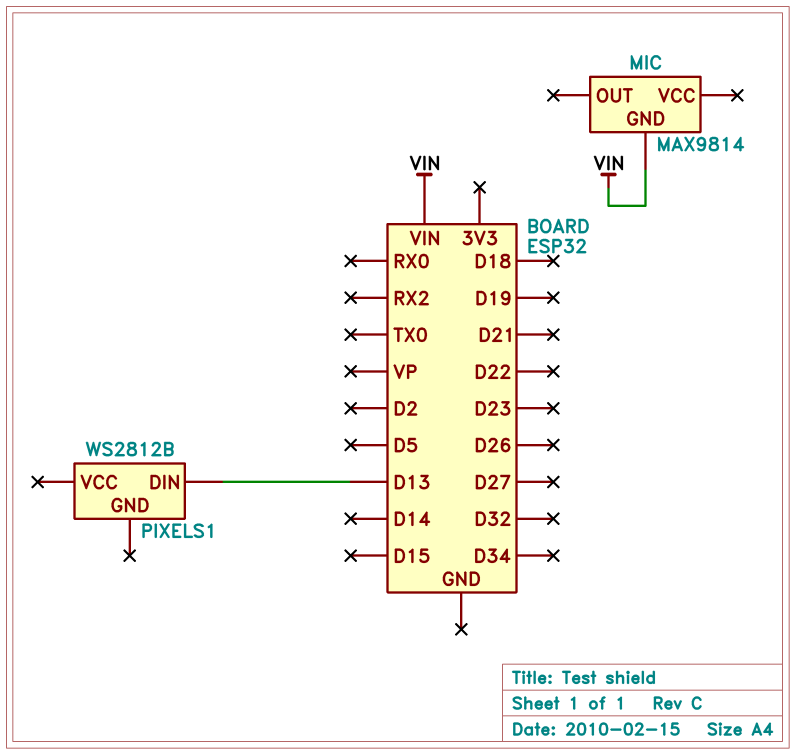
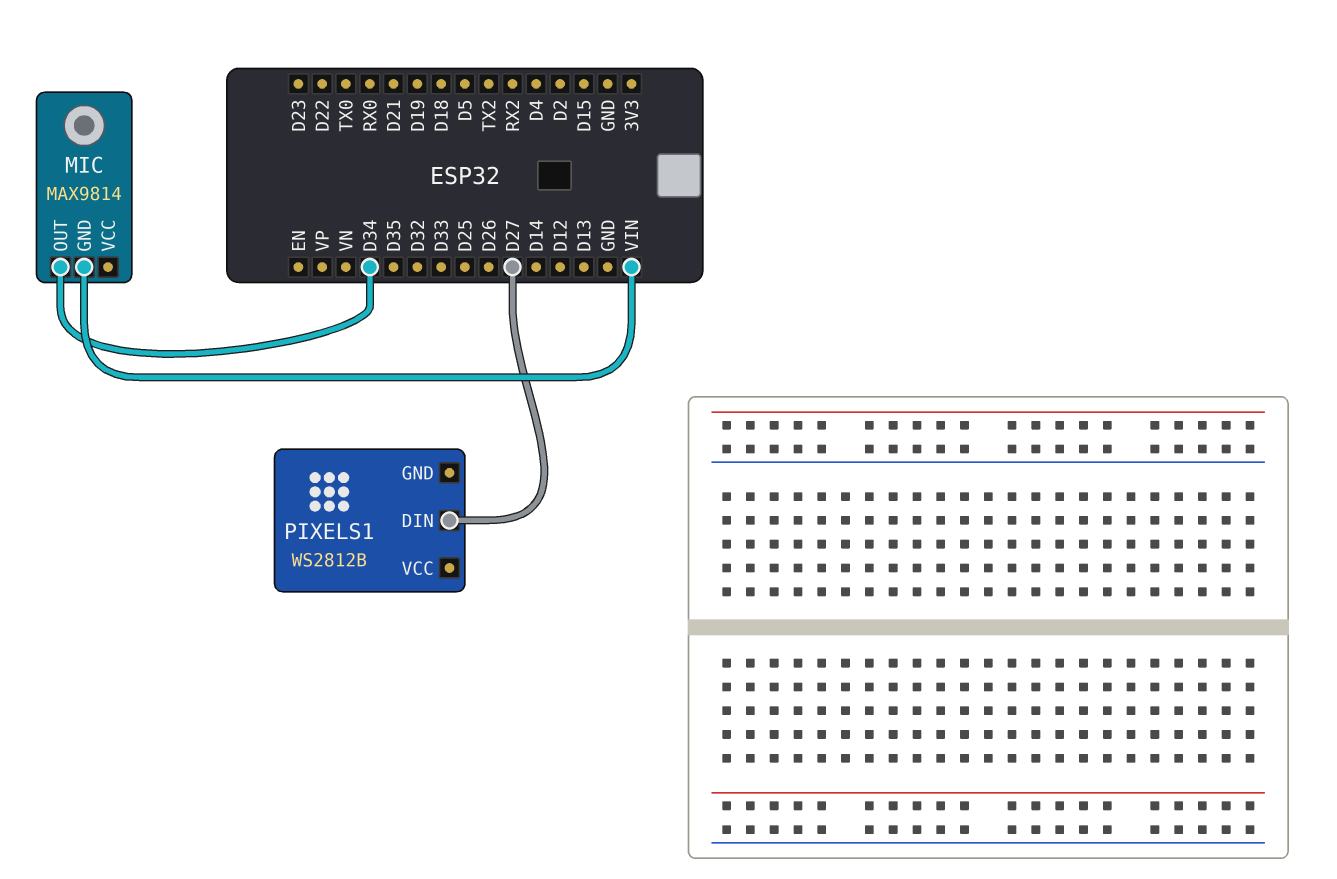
MIC pin OUT: none -> D34
PIXELS1 pin DIN: D13 -> D27

